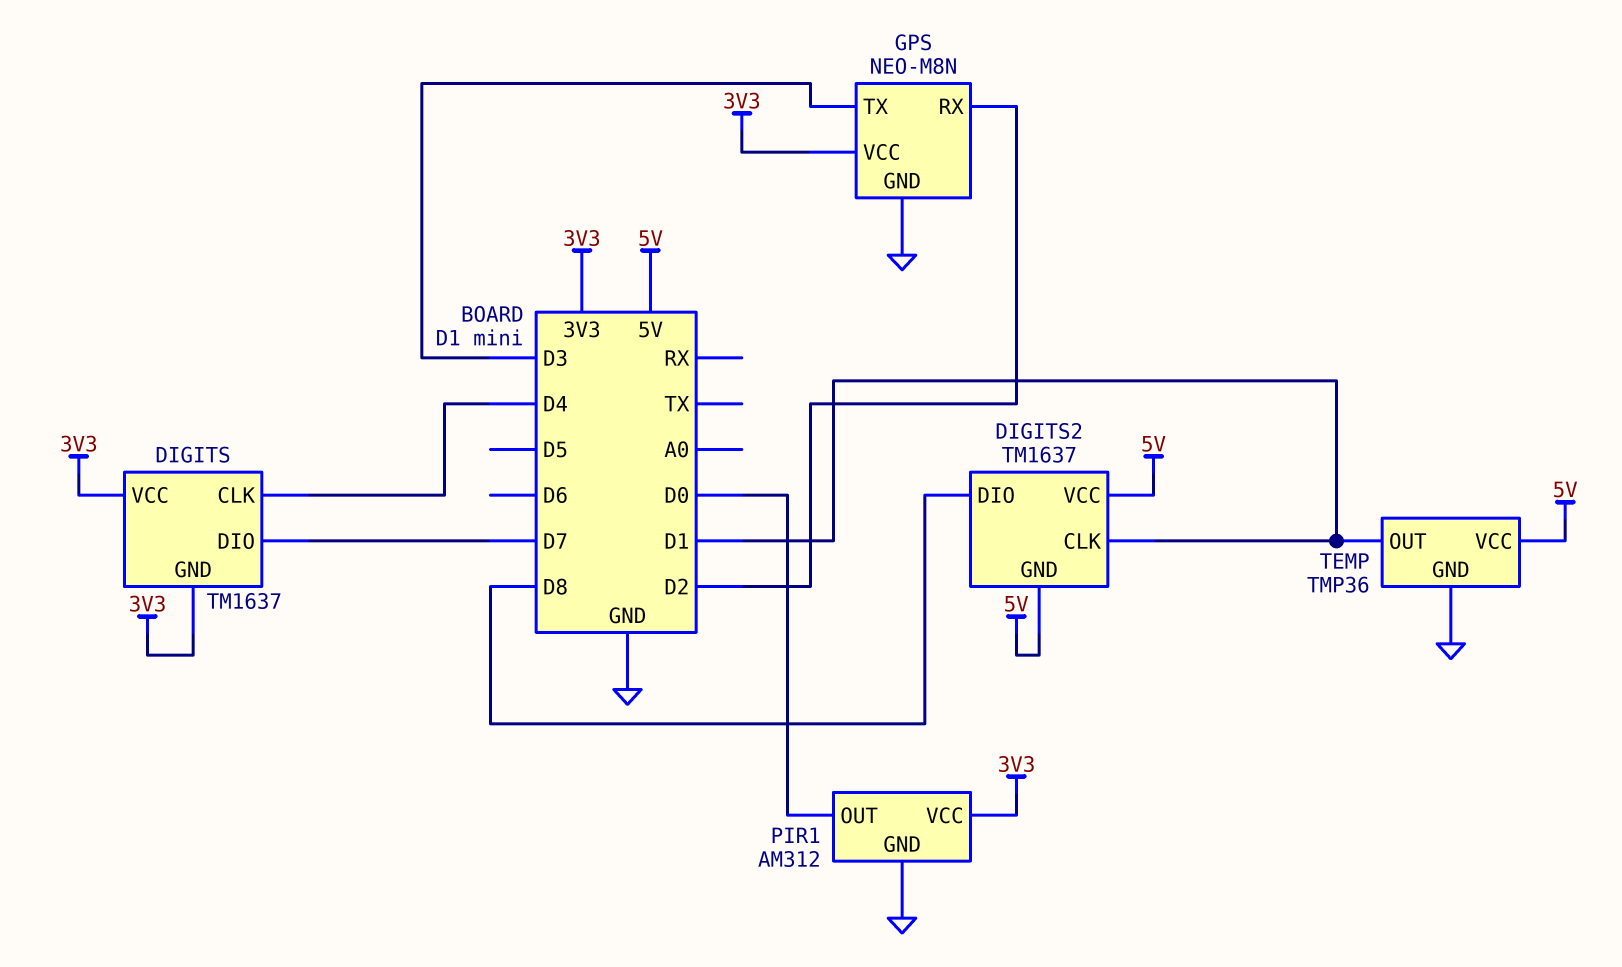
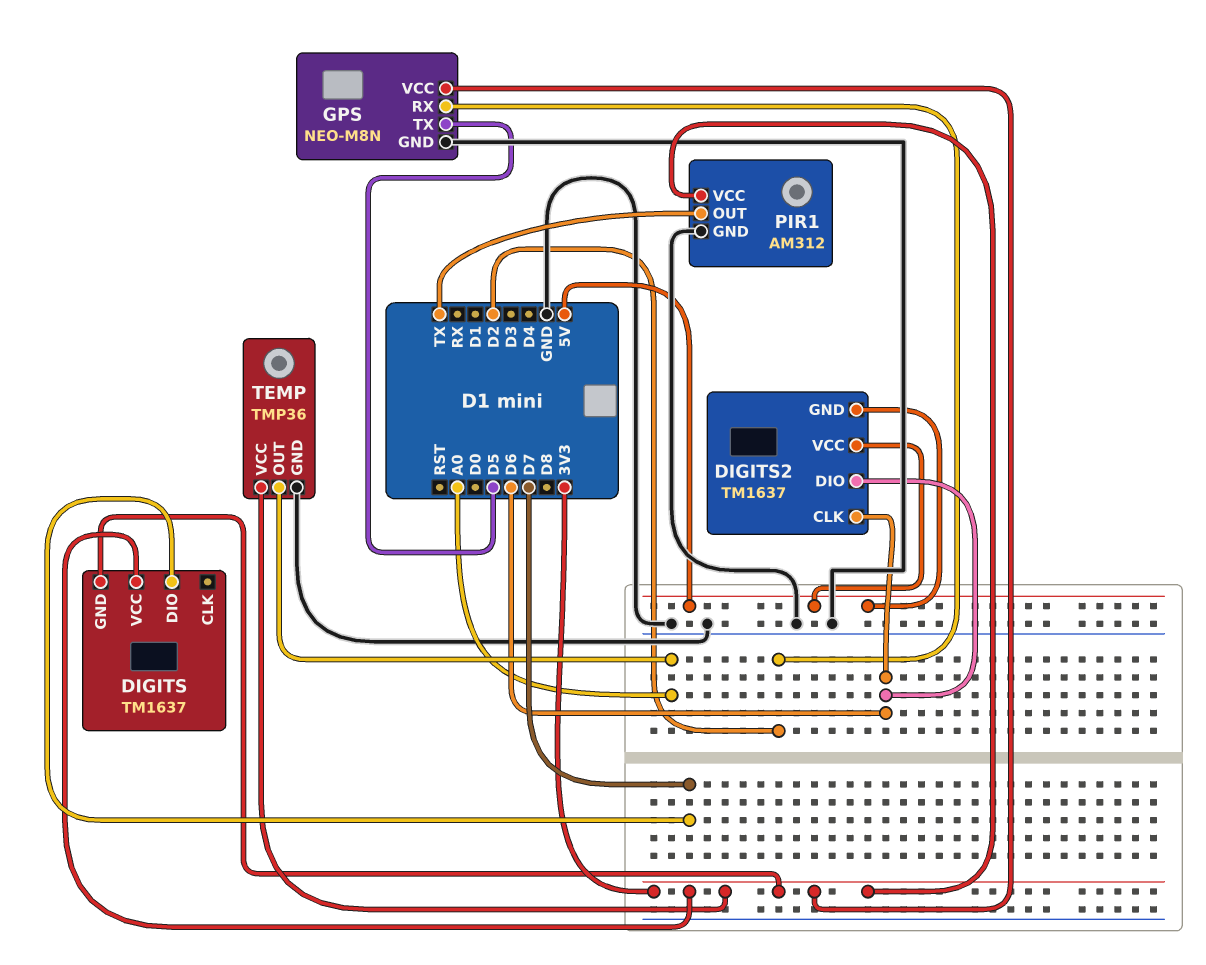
DIGITS pin CLK: D4 -> none
DIGITS2 pin CLK: D1 -> D6
DIGITS2 pin DIO: D8 -> D6
GPS pin TX: D3 -> D5
PIR1 pin OUT: D0 -> TX
TEMP pin OUT: D1 -> A0
TEMP pin VCC: 5V -> 3V3

